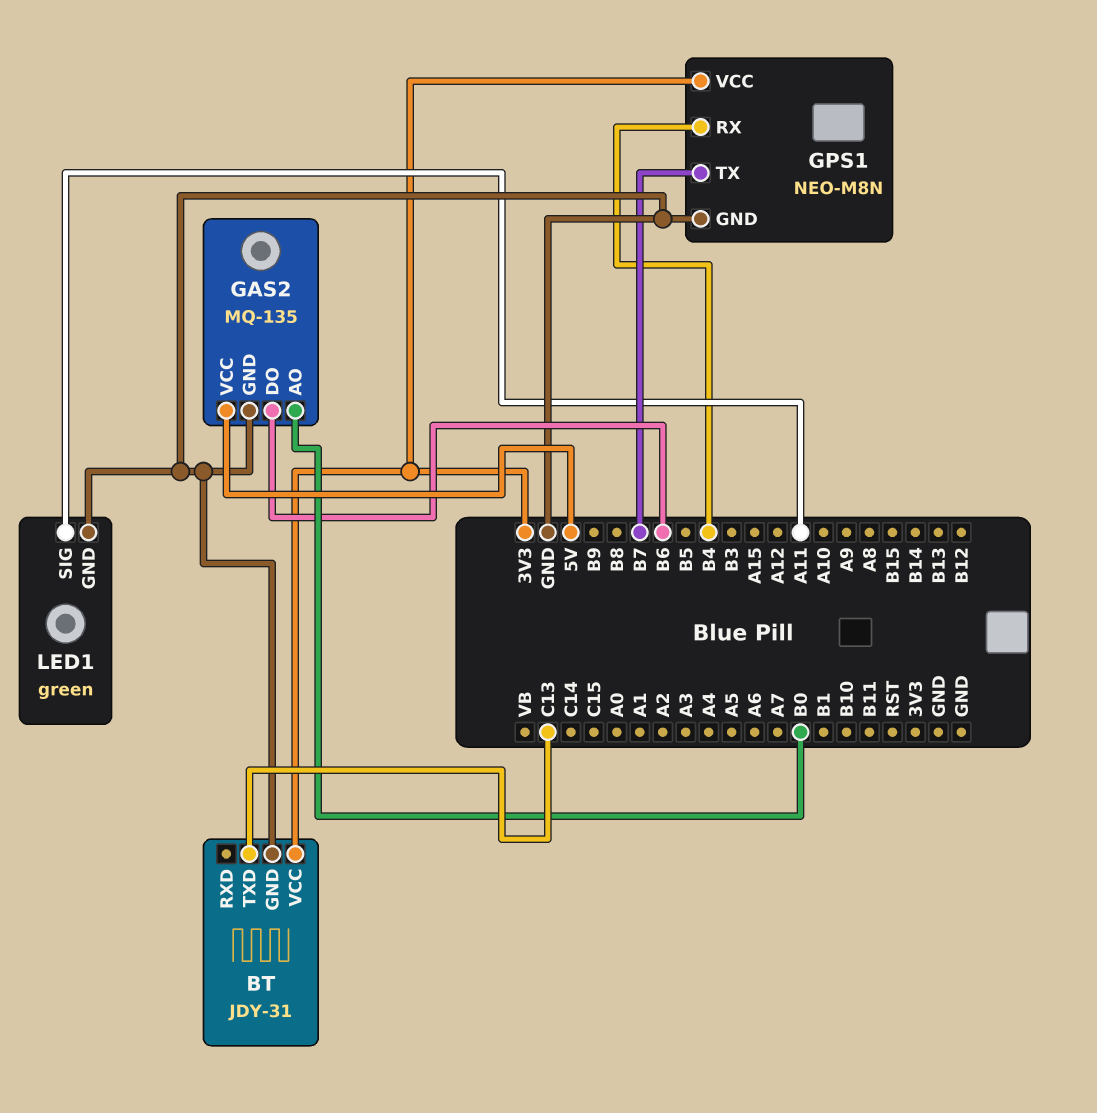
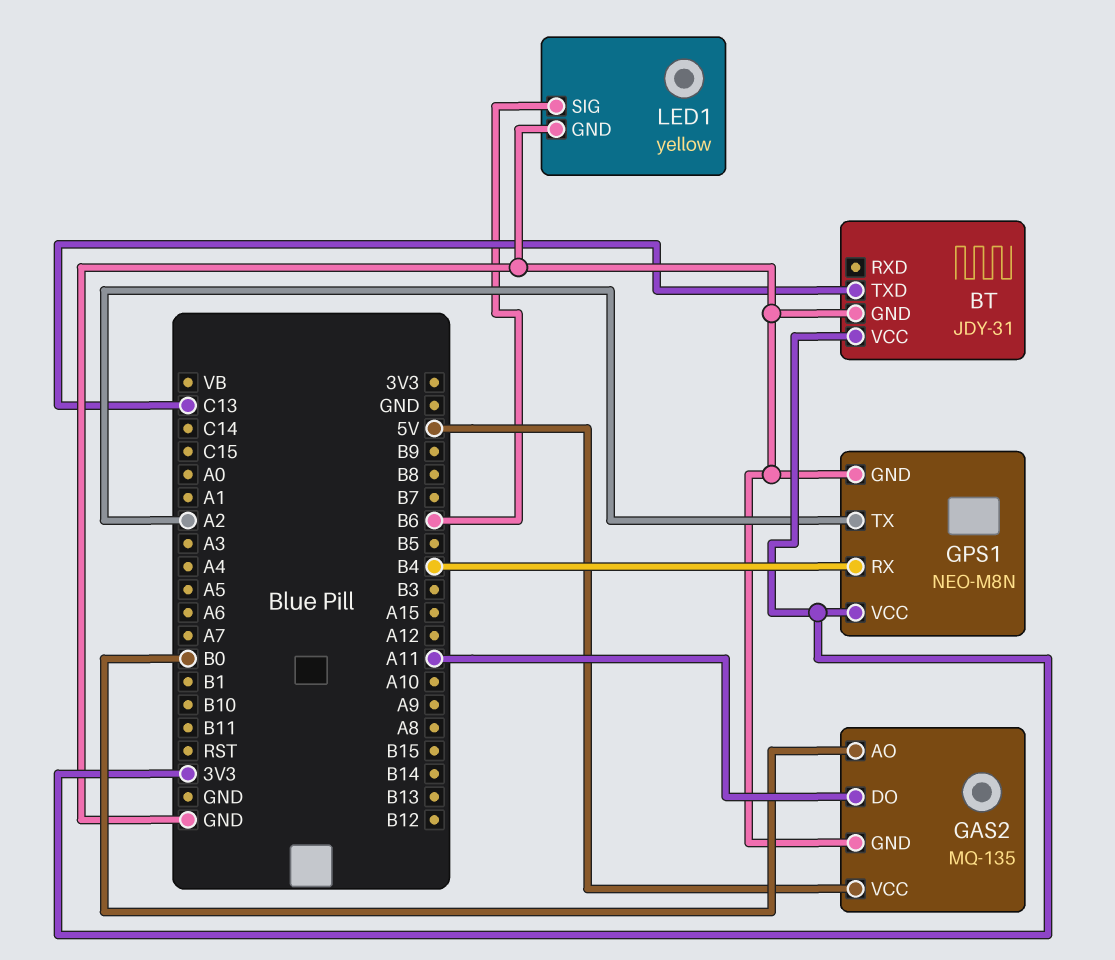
GAS2 pin DO: B6 -> A11
GPS1 pin TX: B7 -> A2
LED1: green -> yellow
LED1 pin SIG: A11 -> B6

